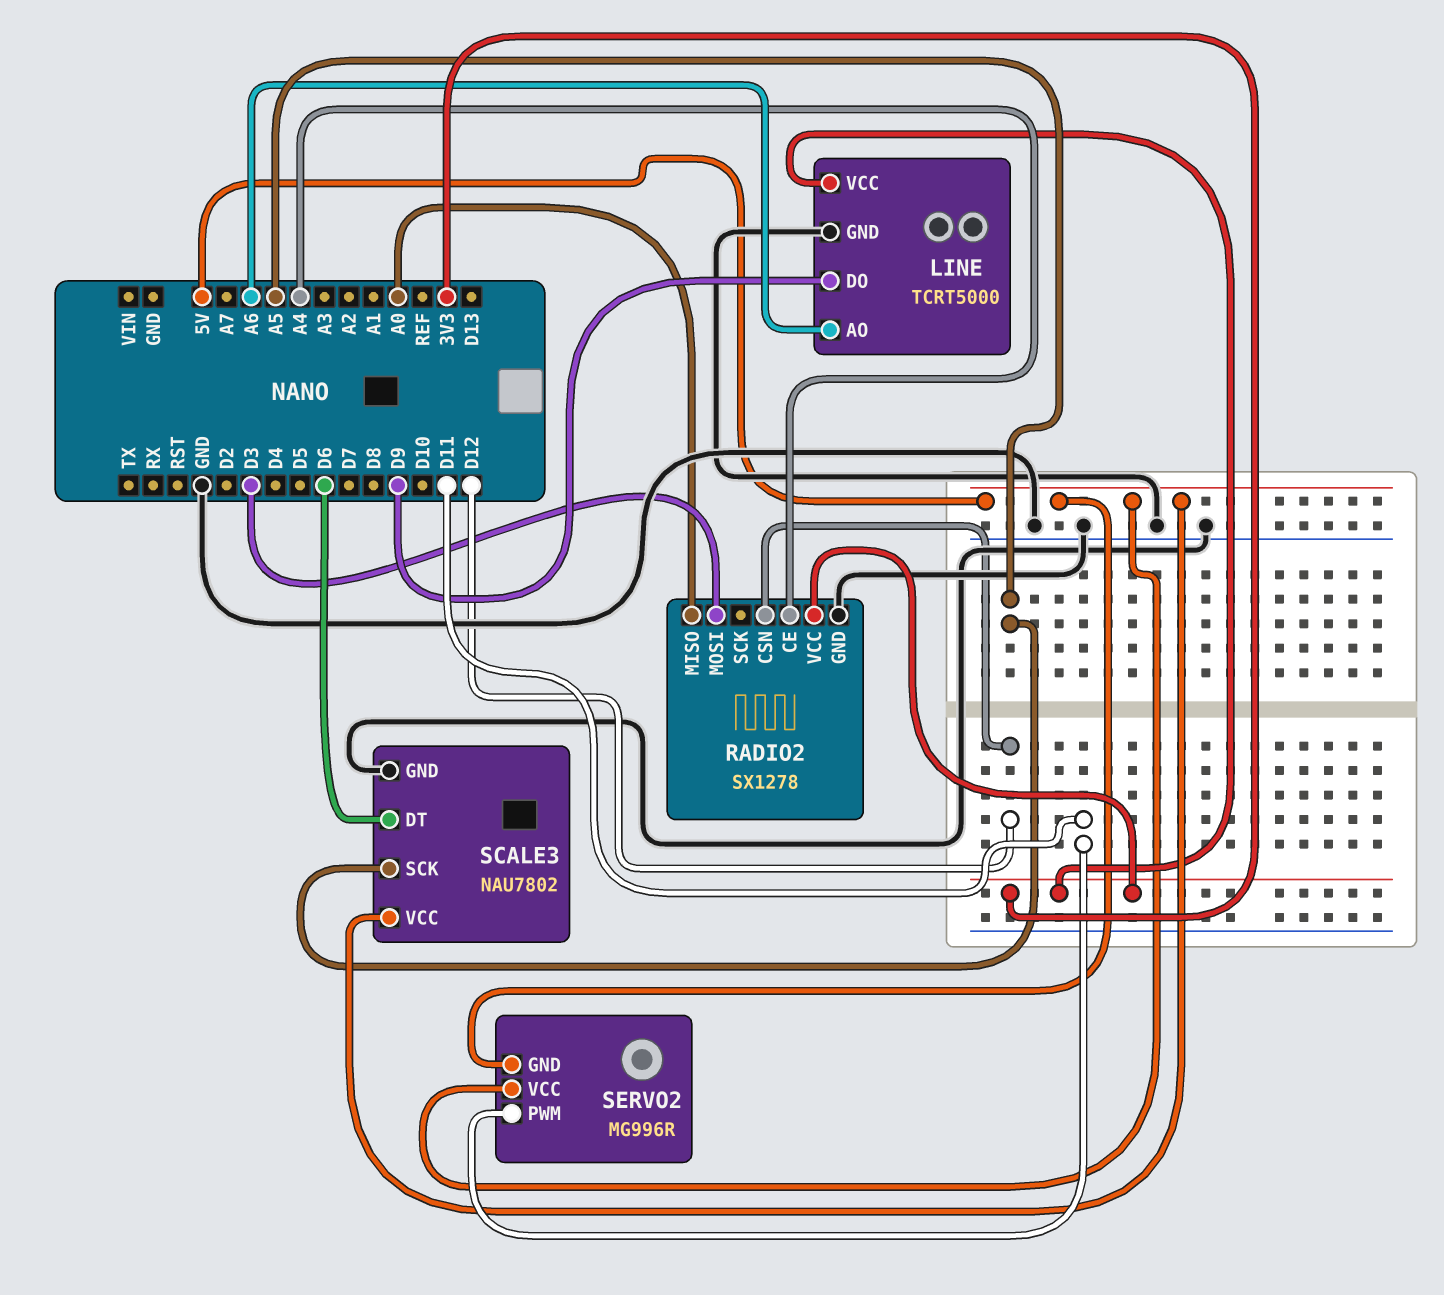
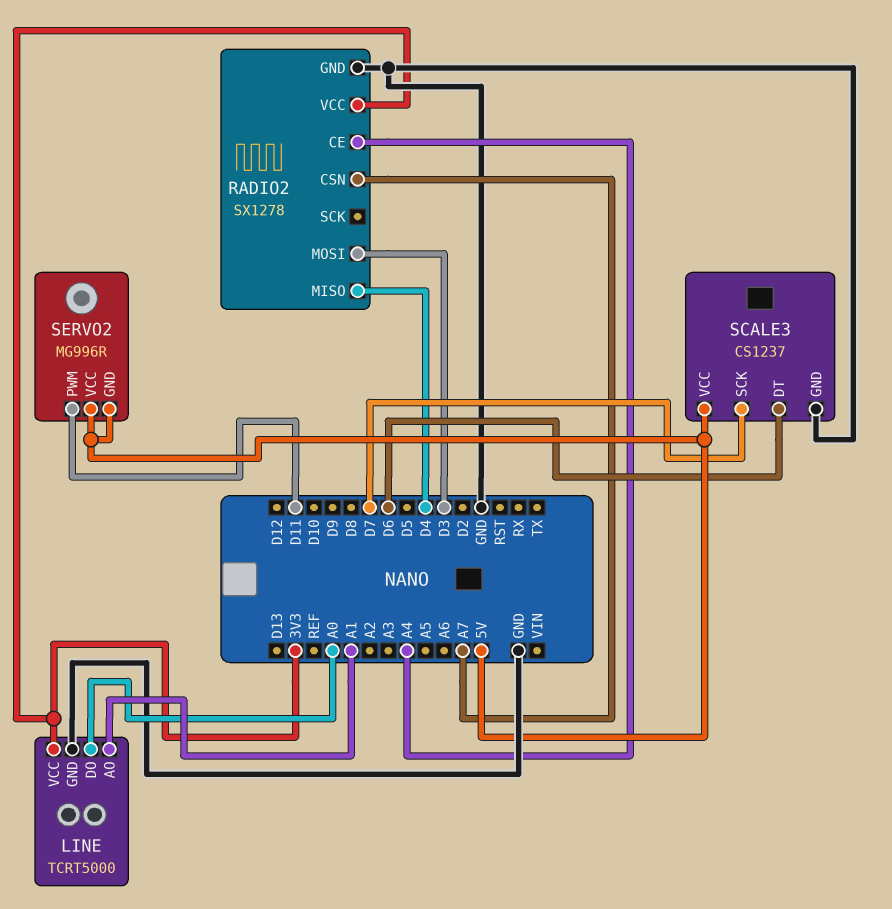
LINE pin AO: A6 -> A1
LINE pin DO: D9 -> A0
RADIO2 pin CSN: D12 -> A7
RADIO2 pin MISO: A0 -> D4
SCALE3: NAU7802 -> CS1237
SCALE3 pin SCK: A5 -> D7

